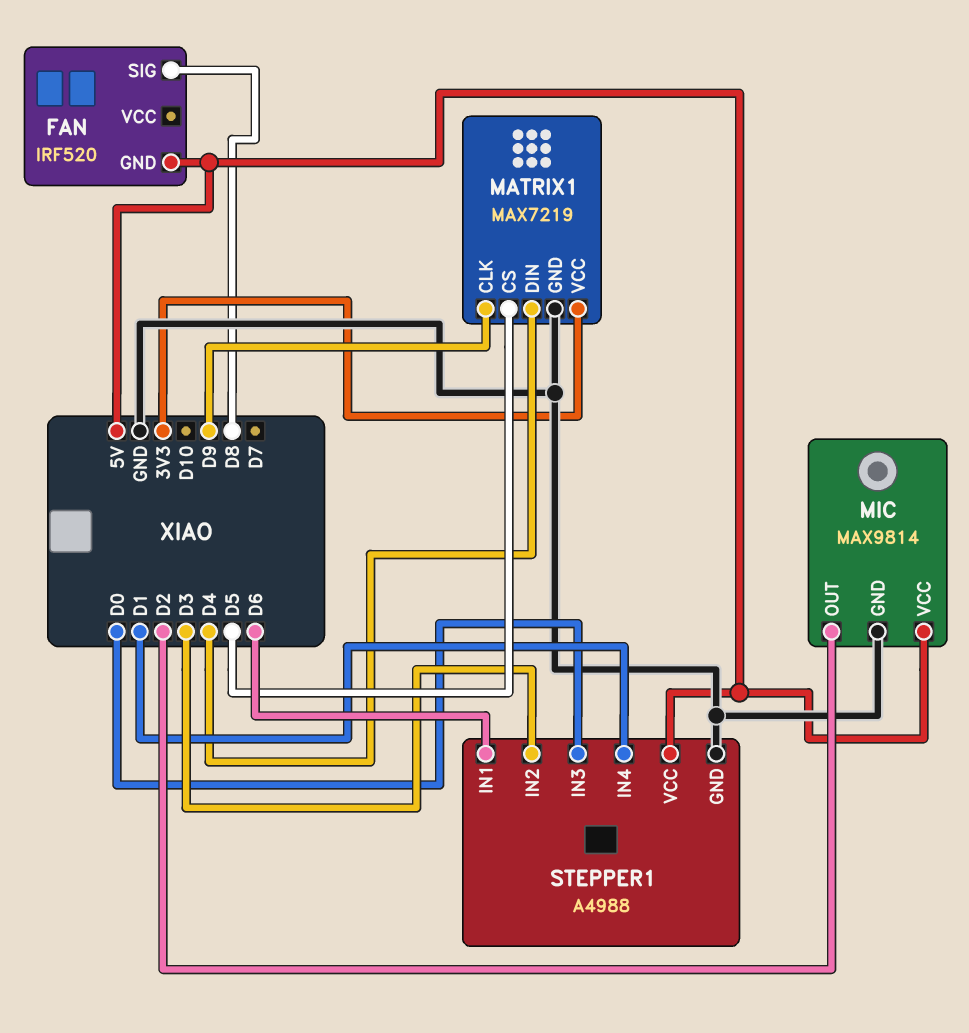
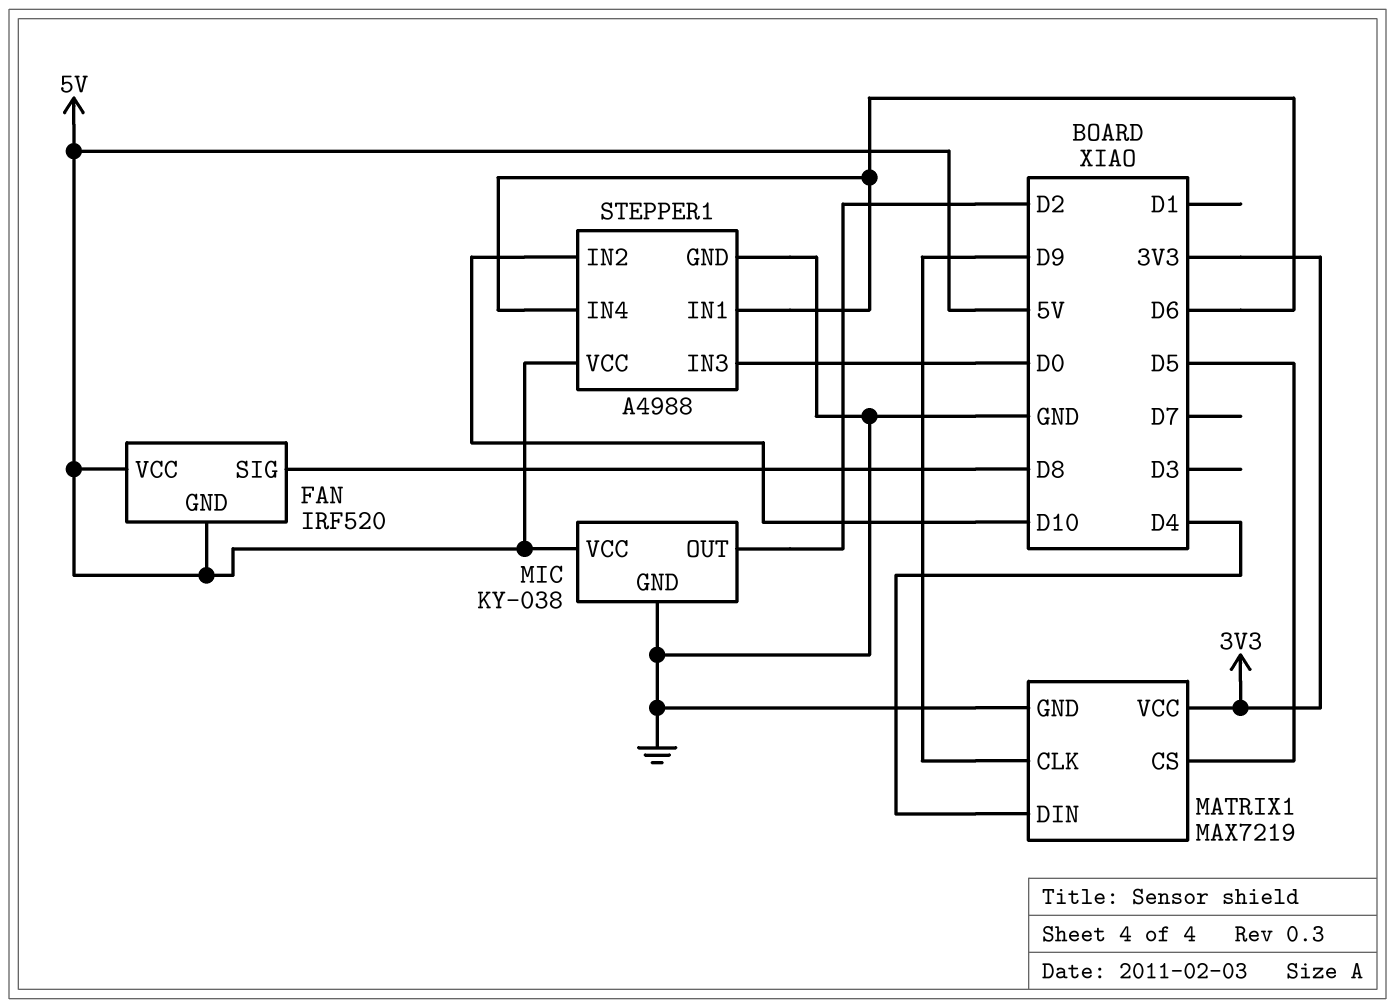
FAN pin VCC: none -> 5V
MIC: MAX9814 -> KY-038
STEPPER1 pin IN2: D3 -> D10
STEPPER1 pin IN4: D1 -> D6

